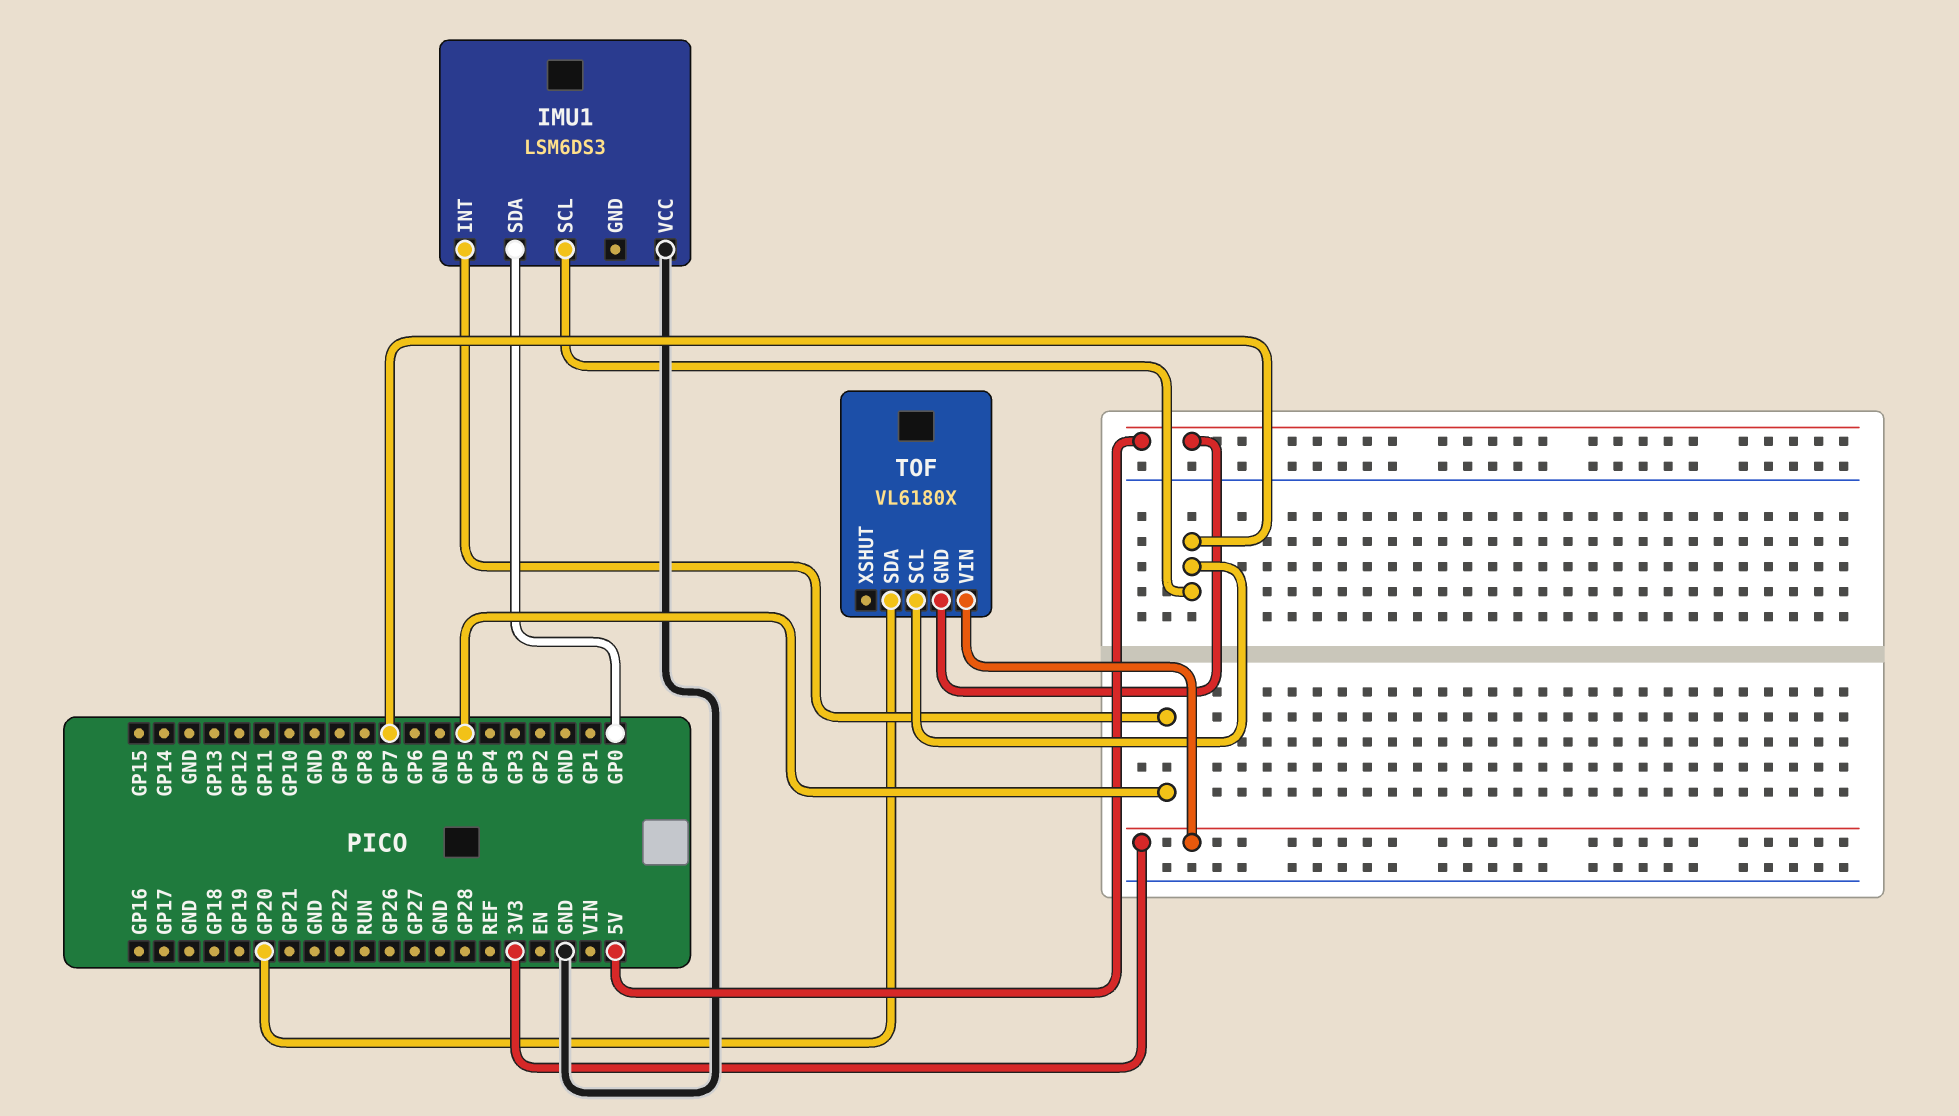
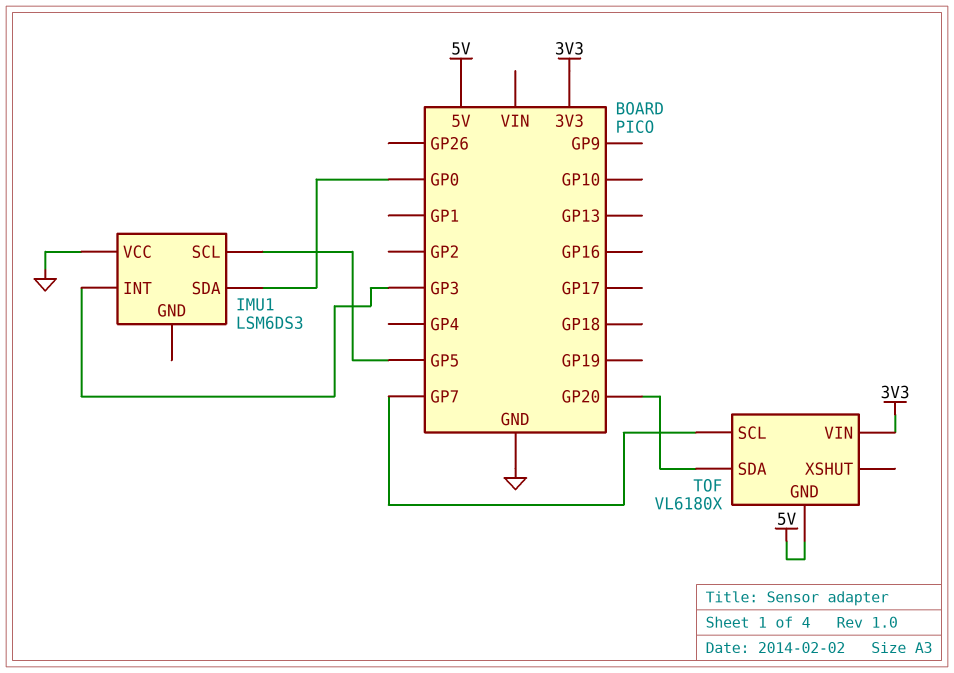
IMU1 pin INT: GP5 -> GP3
IMU1 pin SCL: GP7 -> GP5

